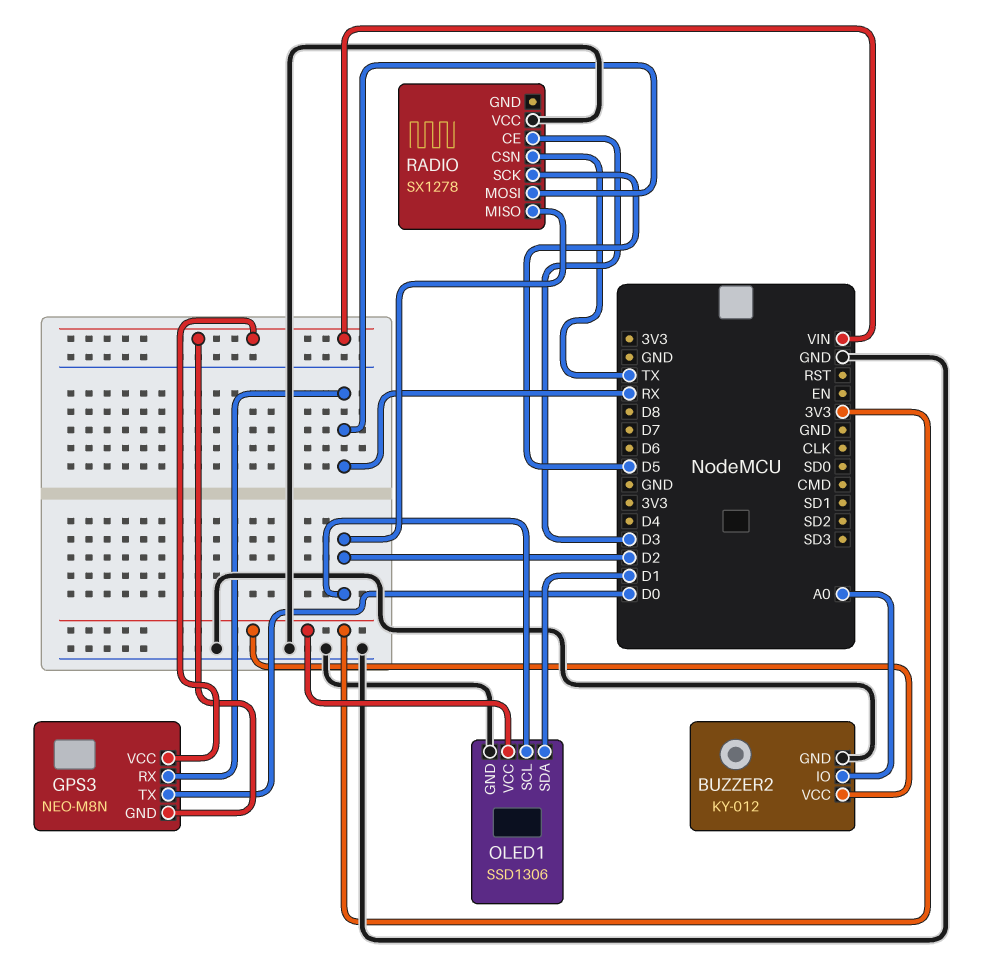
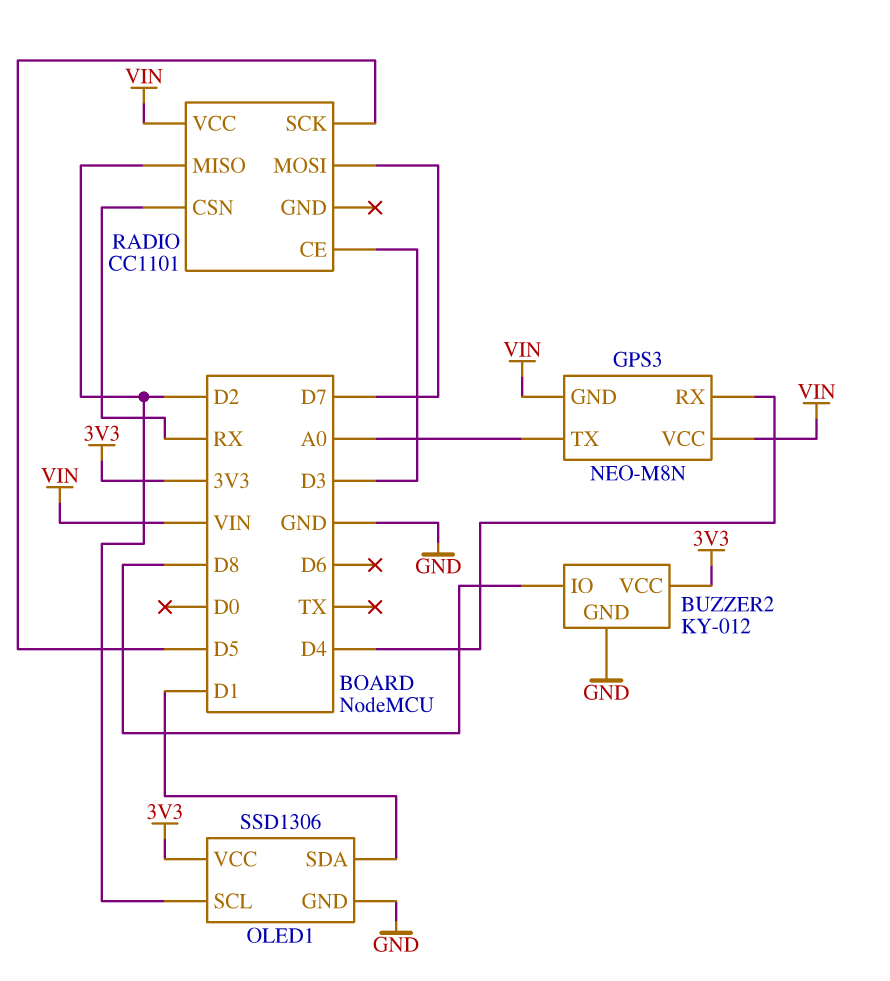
BUZZER2 pin IO: A0 -> D8
GPS3 pin RX: RX -> D4
GPS3 pin TX: D0 -> A0
RADIO: SX1278 -> CC1101
RADIO pin CSN: TX -> RX
RADIO pin MOSI: RX -> D7
RADIO pin VCC: GND -> VIN

